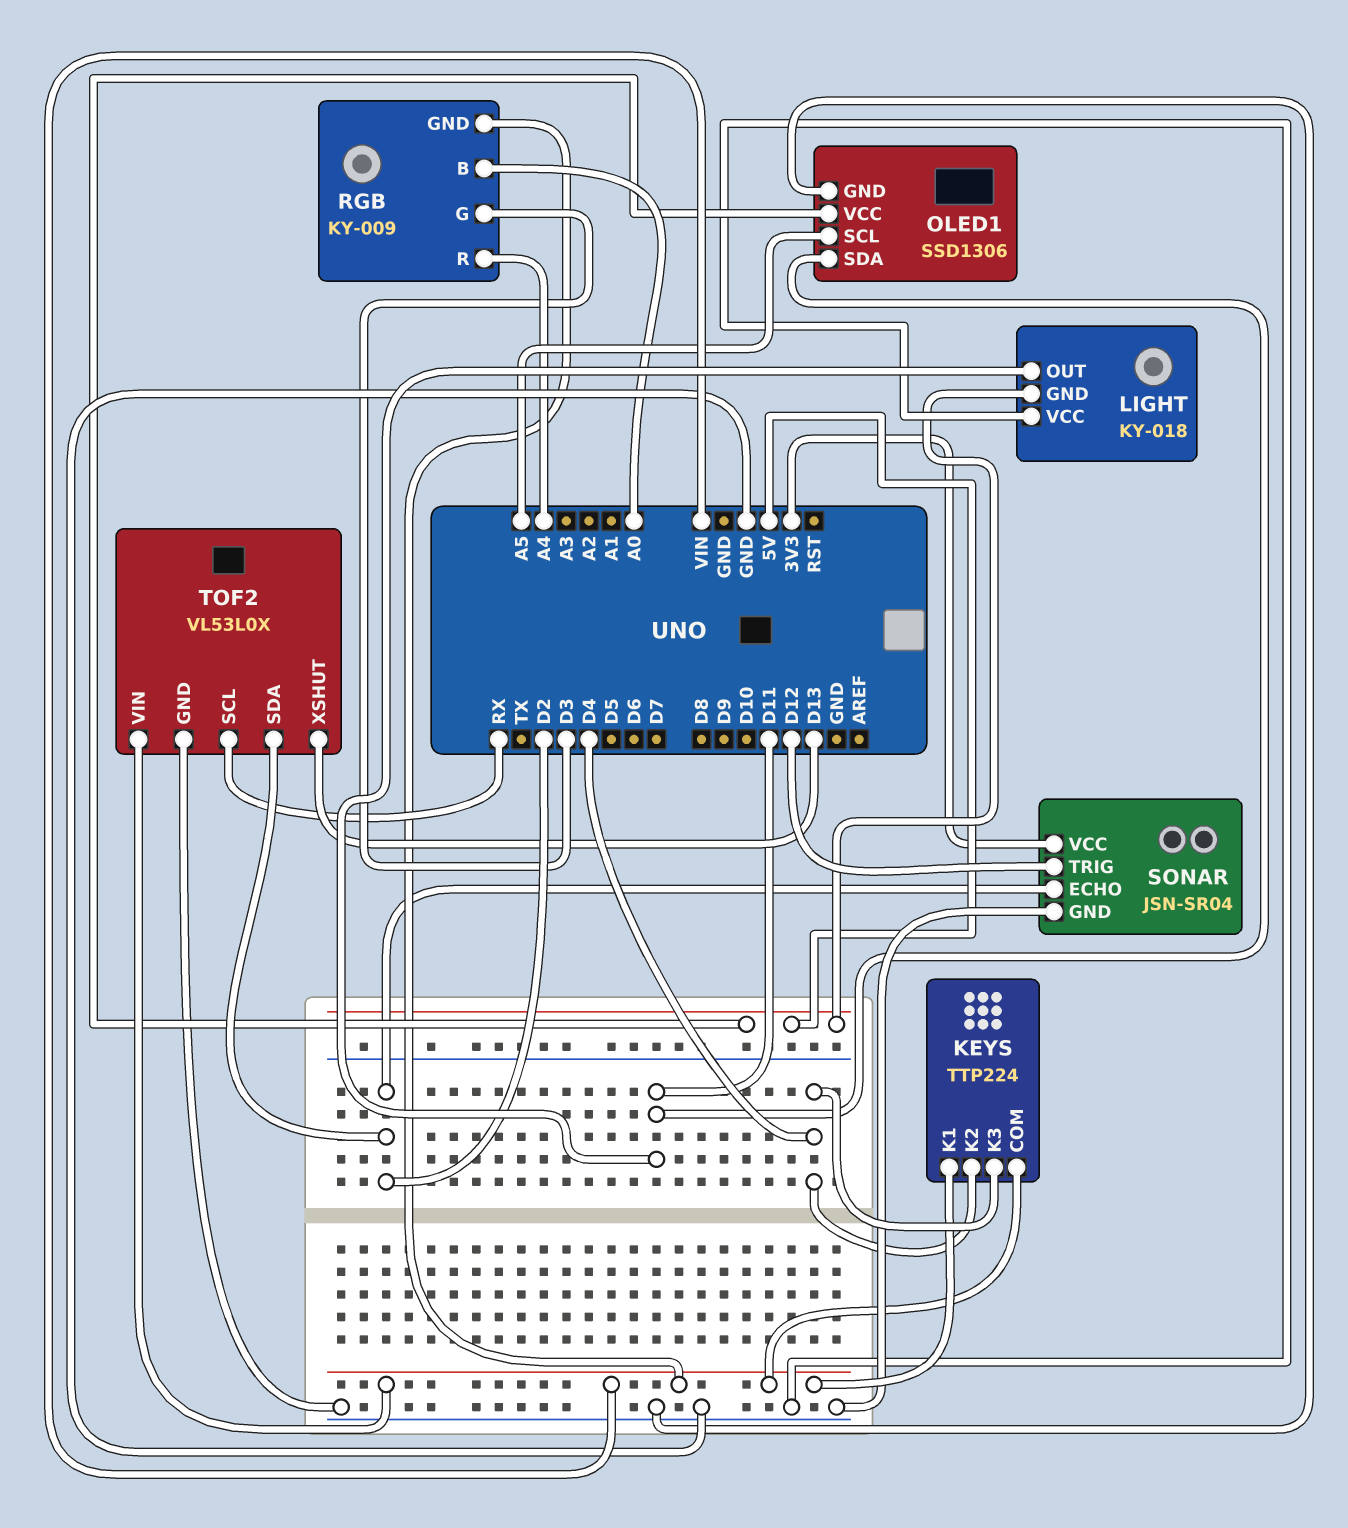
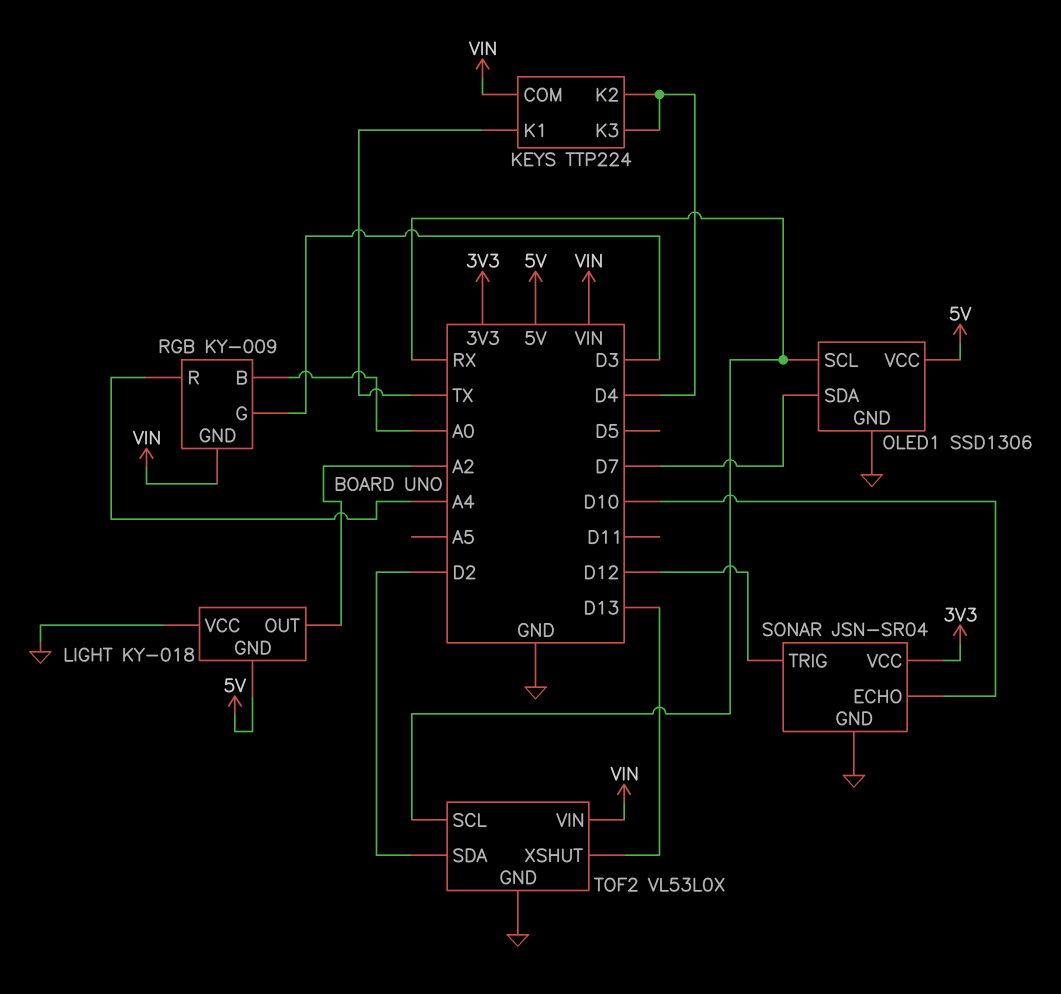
KEYS pin K1: VIN -> TX
LIGHT pin OUT: D11 -> A2
OLED1 pin SCL: A5 -> RX
OLED1 pin SDA: D11 -> D7
SONAR pin ECHO: D2 -> D10

